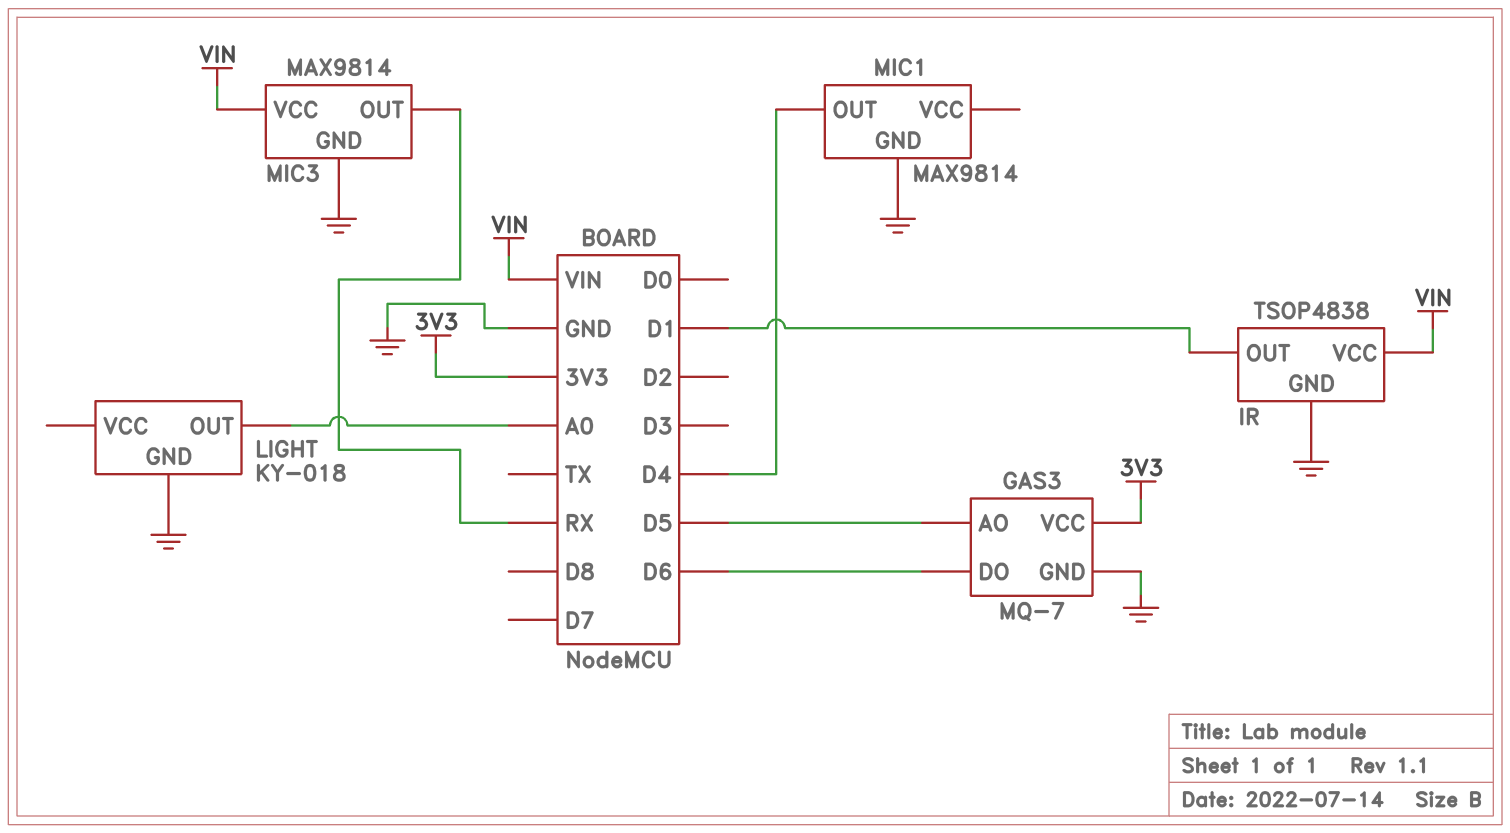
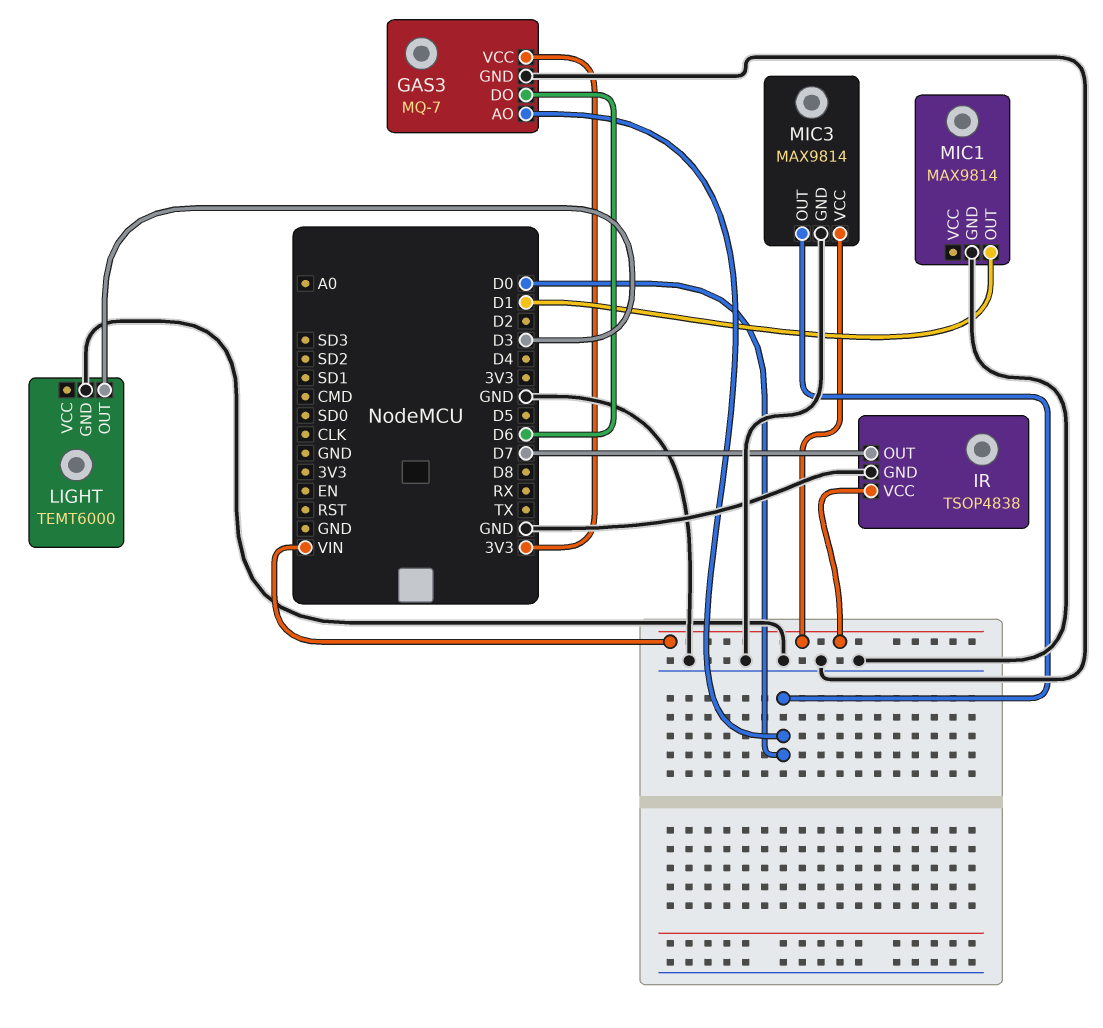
GAS3 pin AO: D5 -> D0
IR pin OUT: D1 -> D7
LIGHT: KY-018 -> TEMT6000
LIGHT pin OUT: A0 -> D3
MIC1 pin OUT: D4 -> D1
MIC3 pin OUT: RX -> D0

